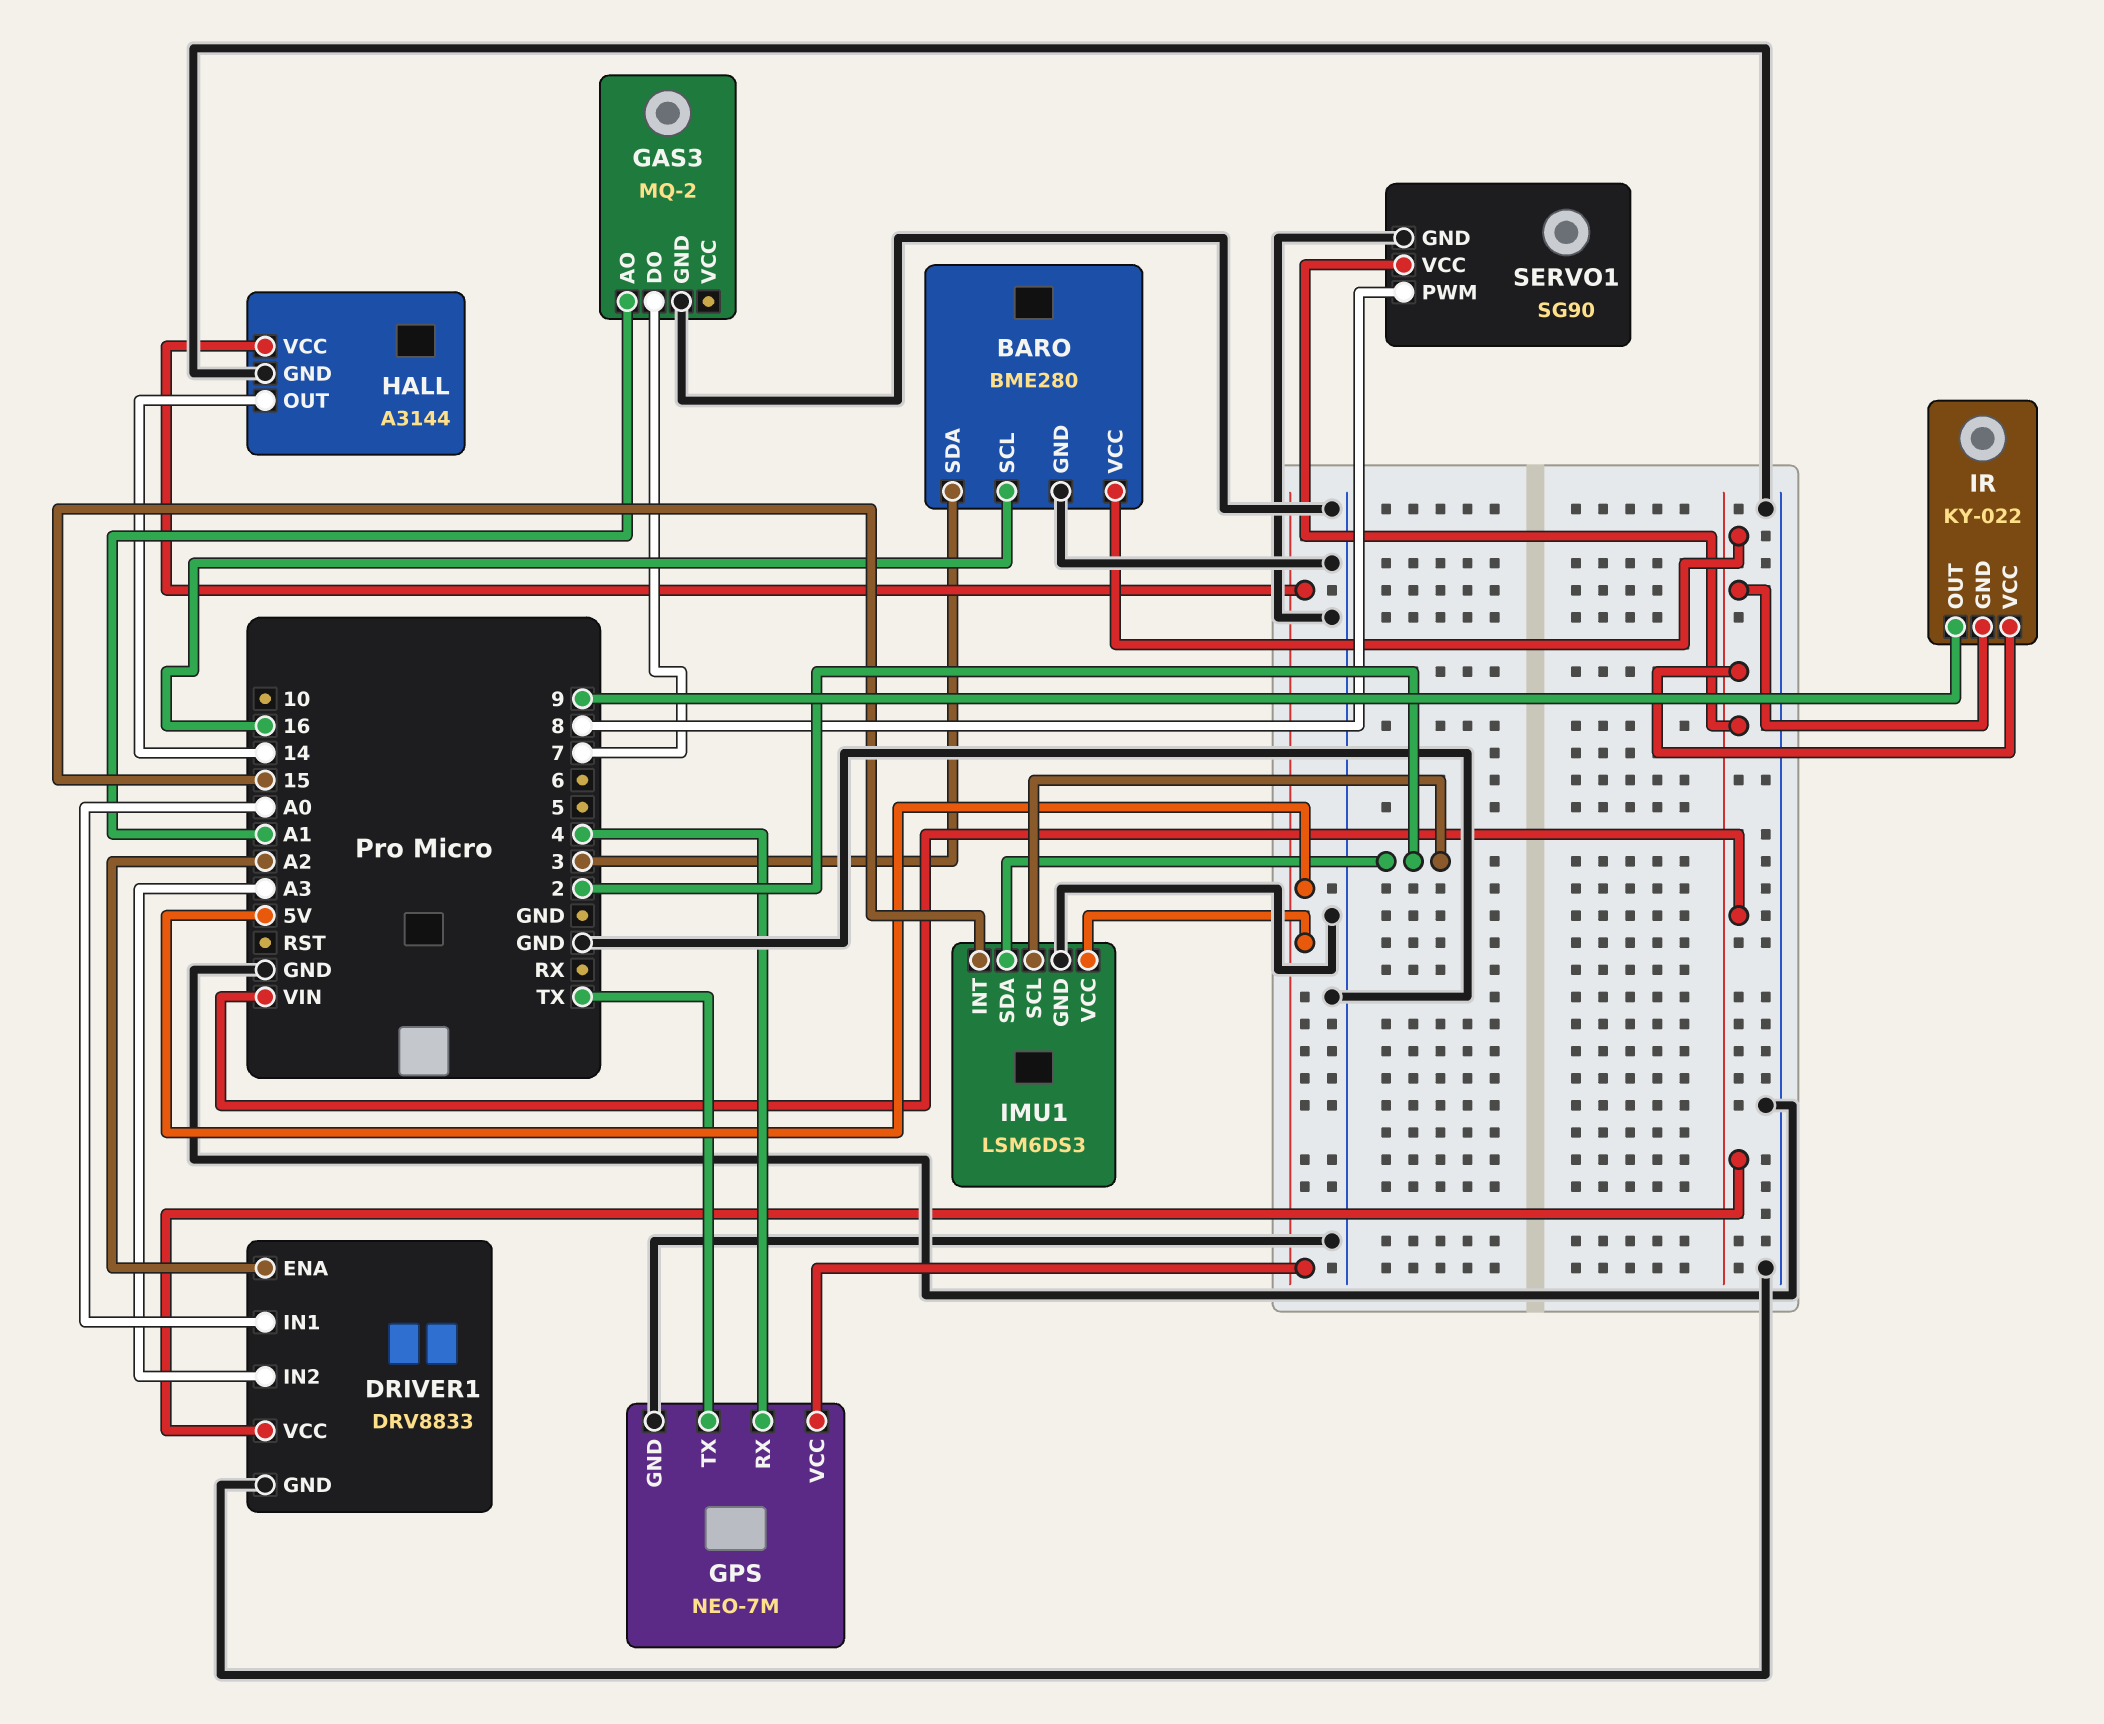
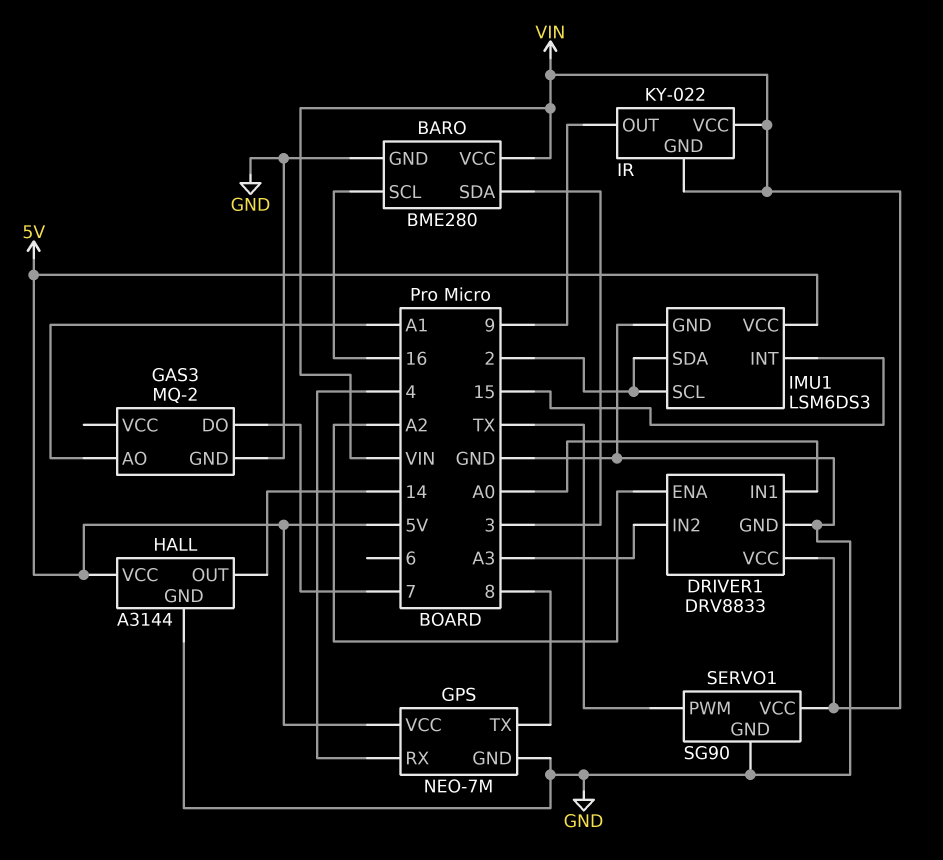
GPS pin TX: TX -> 8
SERVO1 pin PWM: 8 -> TX

